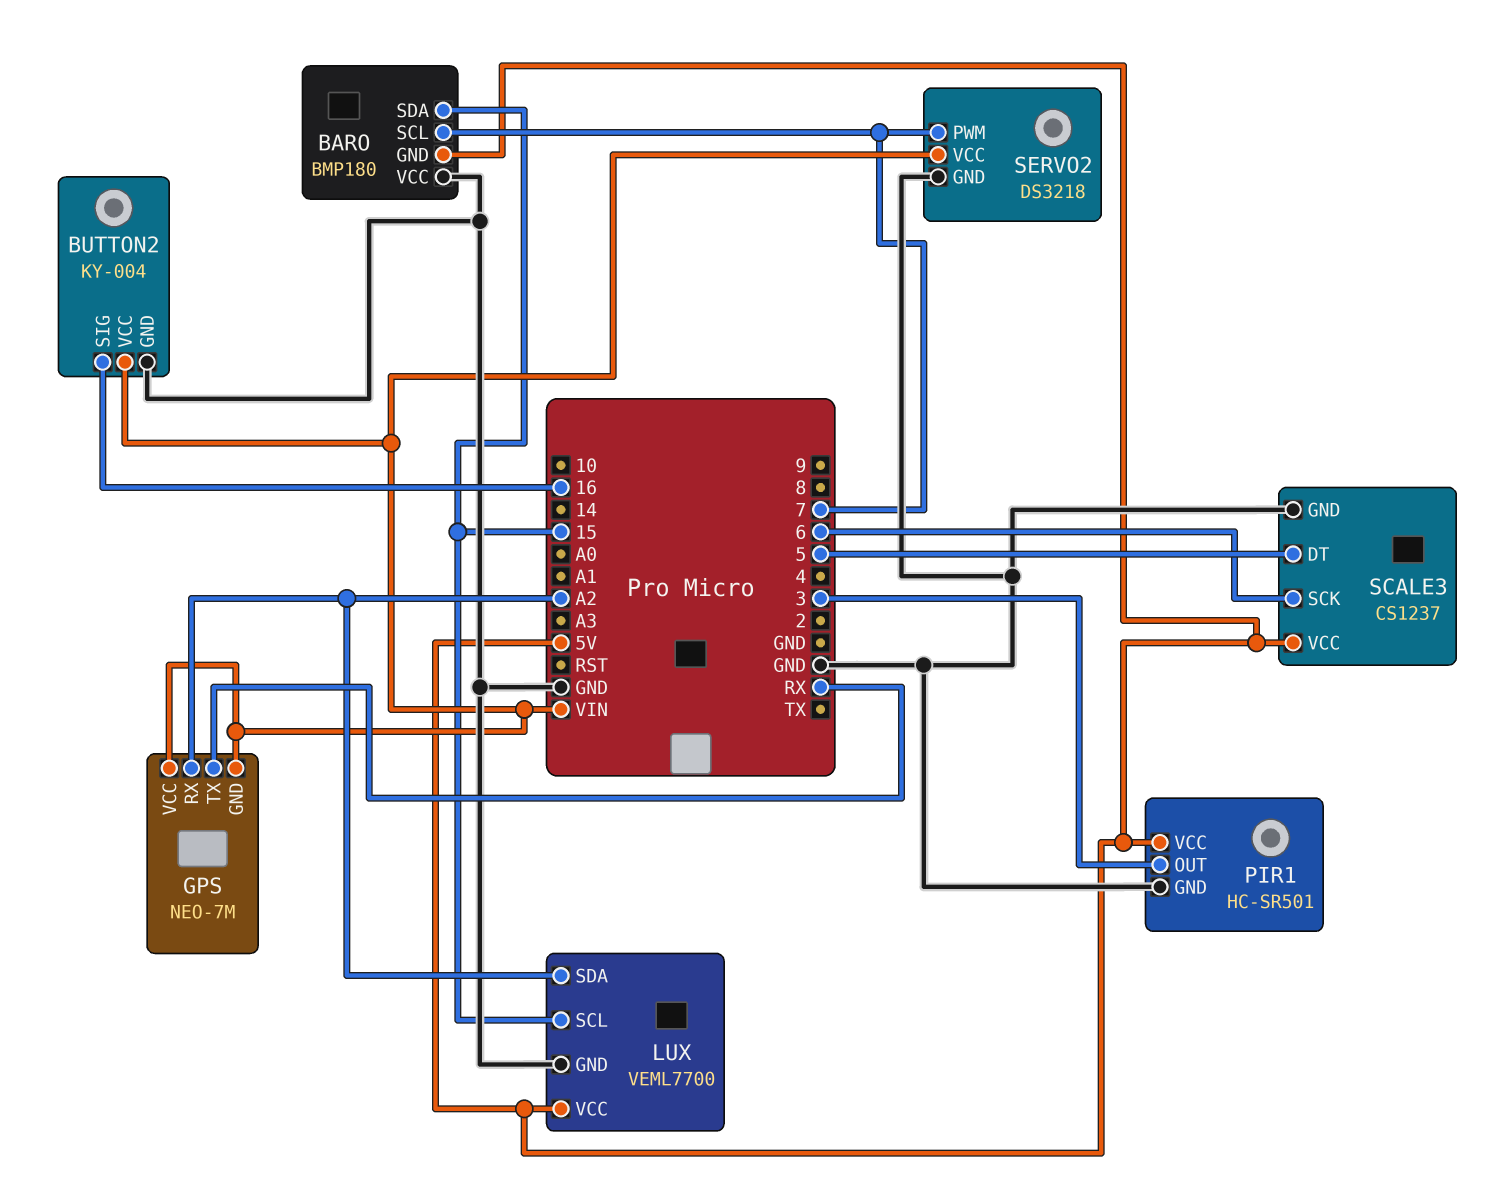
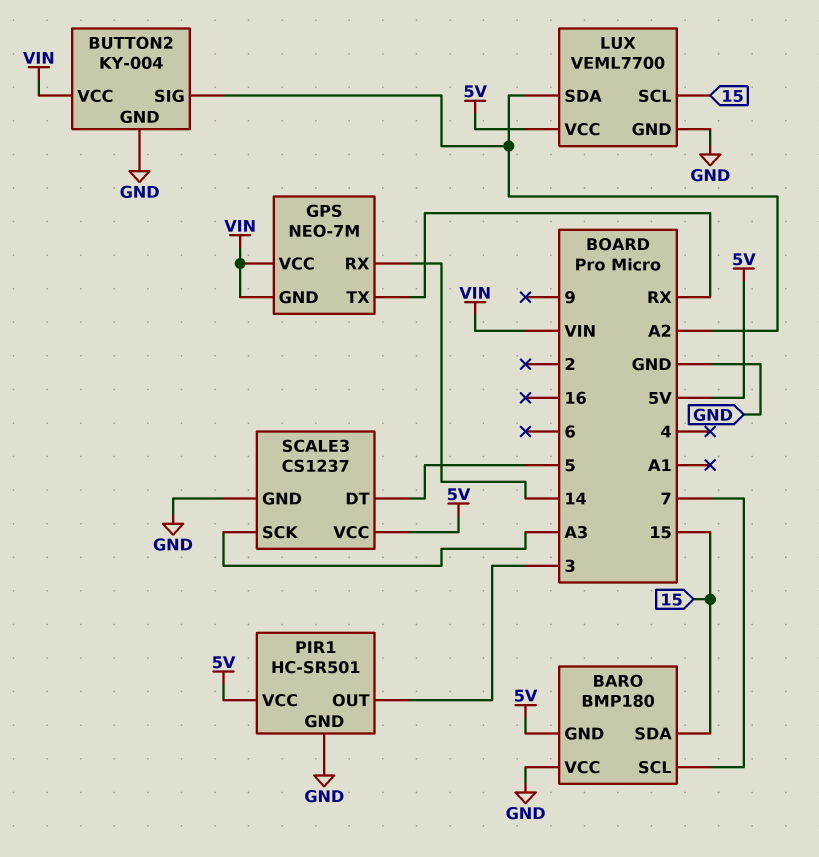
BUTTON2 pin SIG: 16 -> A2
GPS pin RX: A2 -> 14
SCALE3 pin SCK: 6 -> A3
SERVO2: DS3218 -> none
SERVO2 pin GND: GND -> none
SERVO2 pin PWM: 7 -> none
SERVO2 pin VCC: VIN -> none

